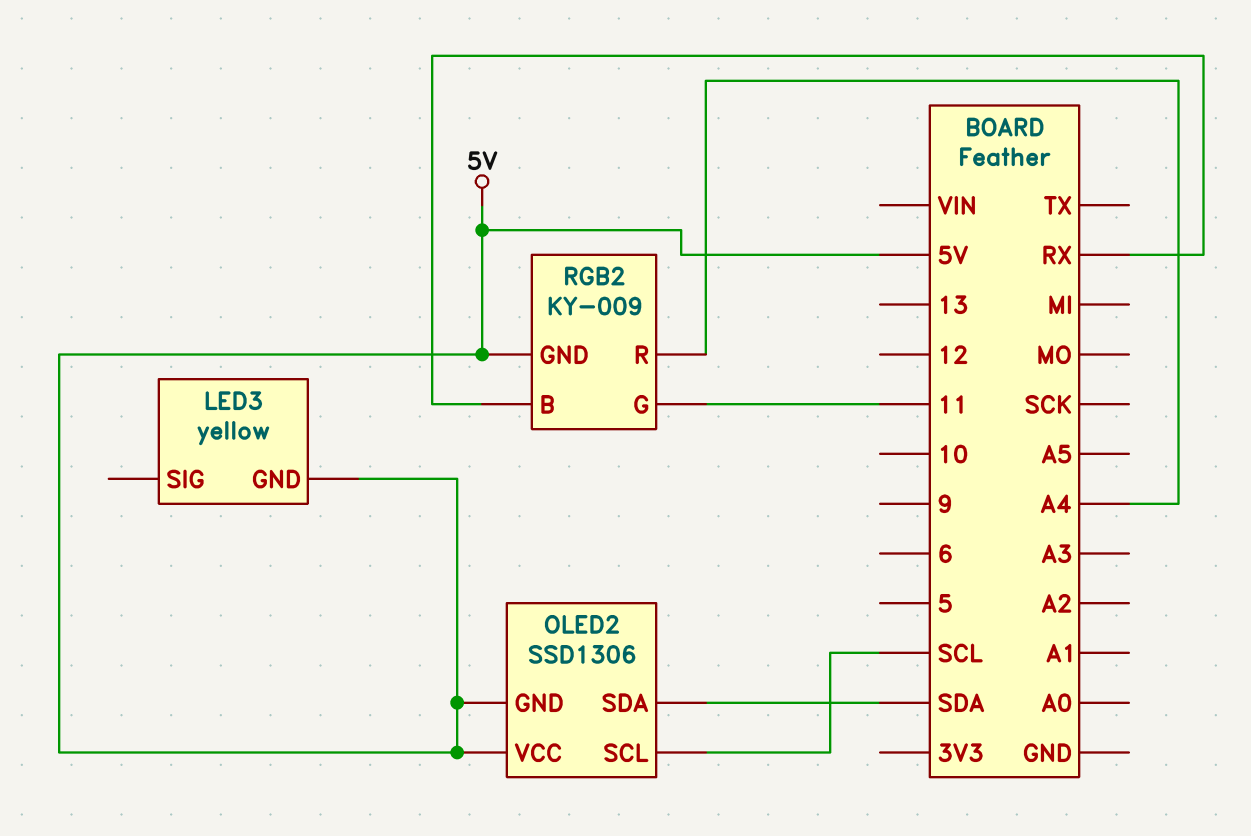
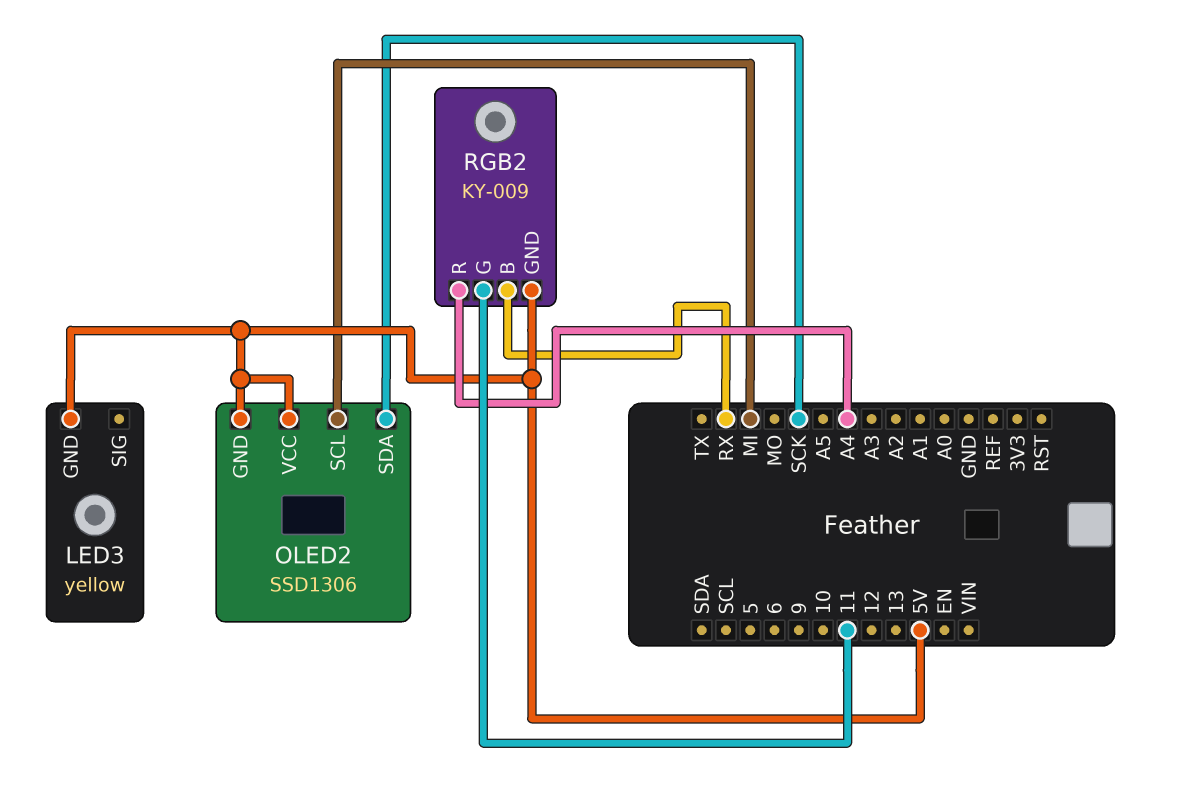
OLED2 pin SCL: SCL -> MI
OLED2 pin SDA: SDA -> SCK

